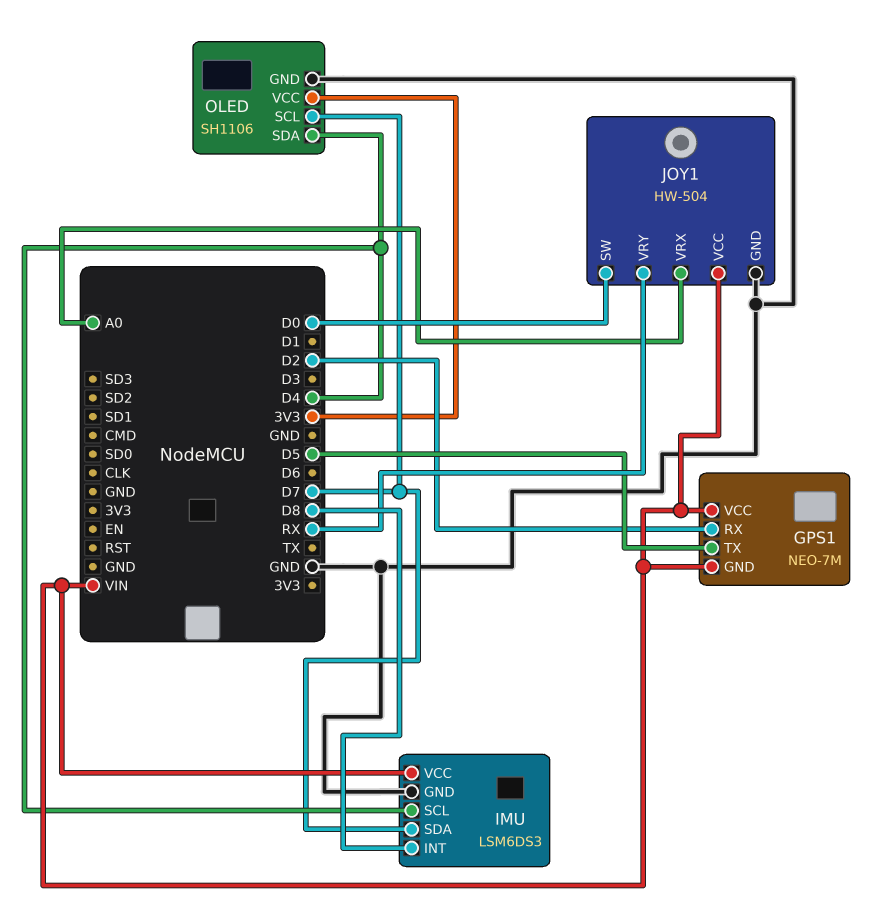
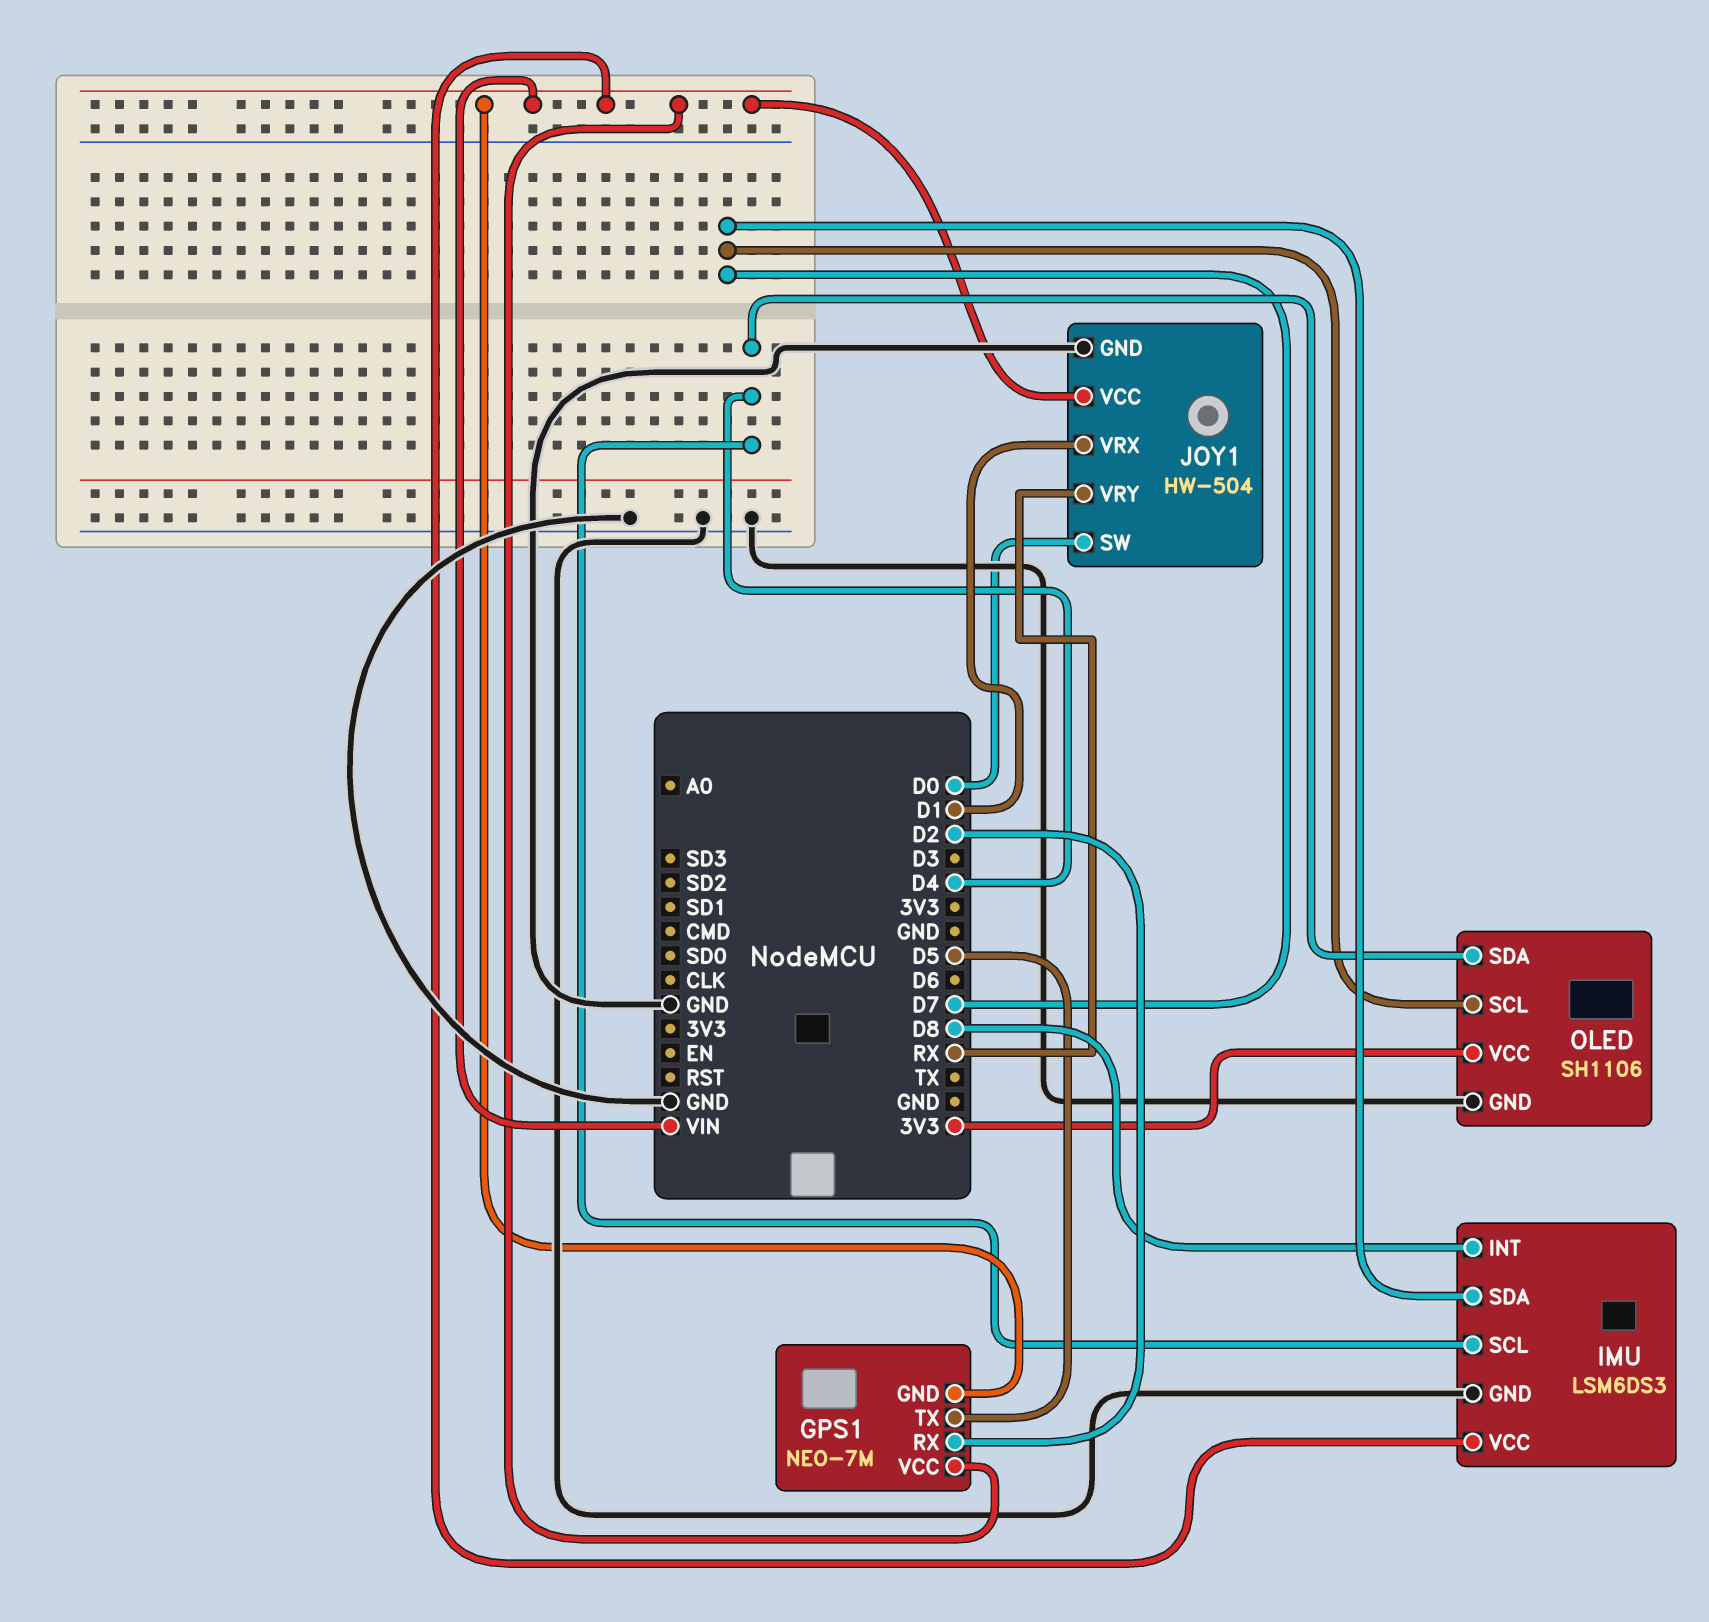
JOY1 pin VRX: A0 -> D1

